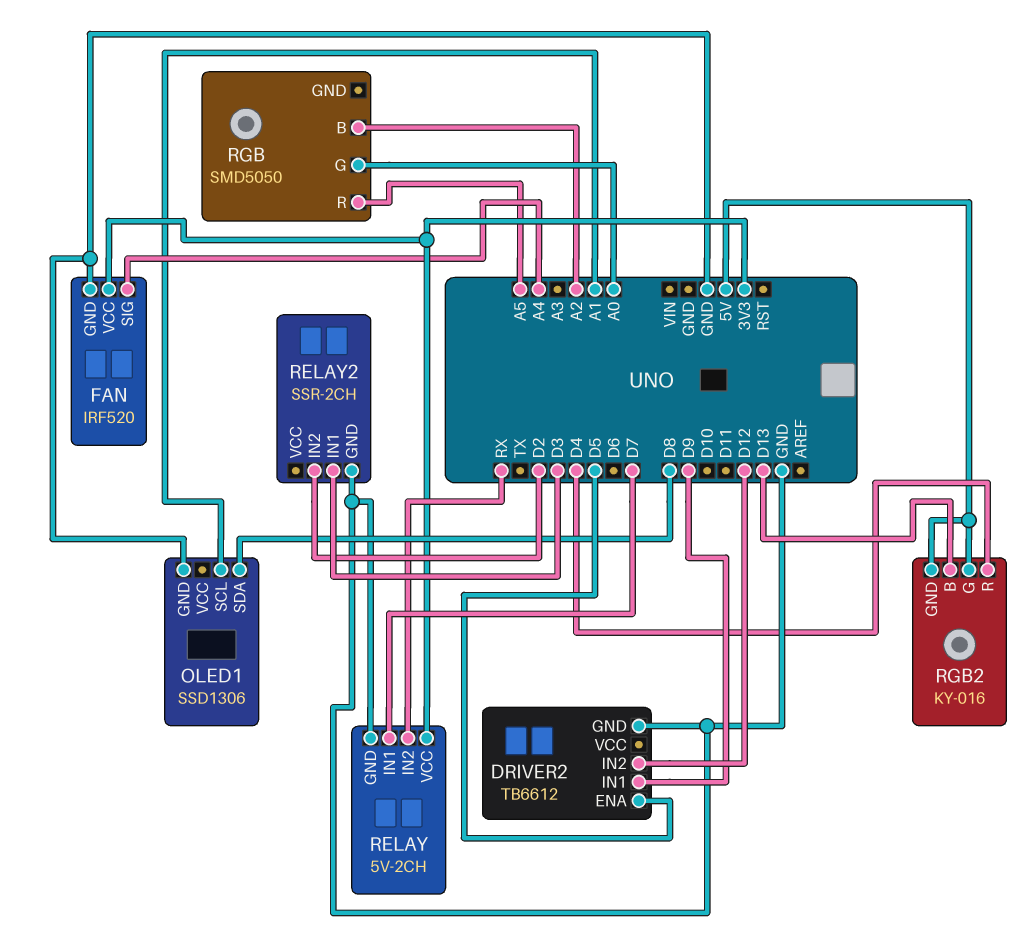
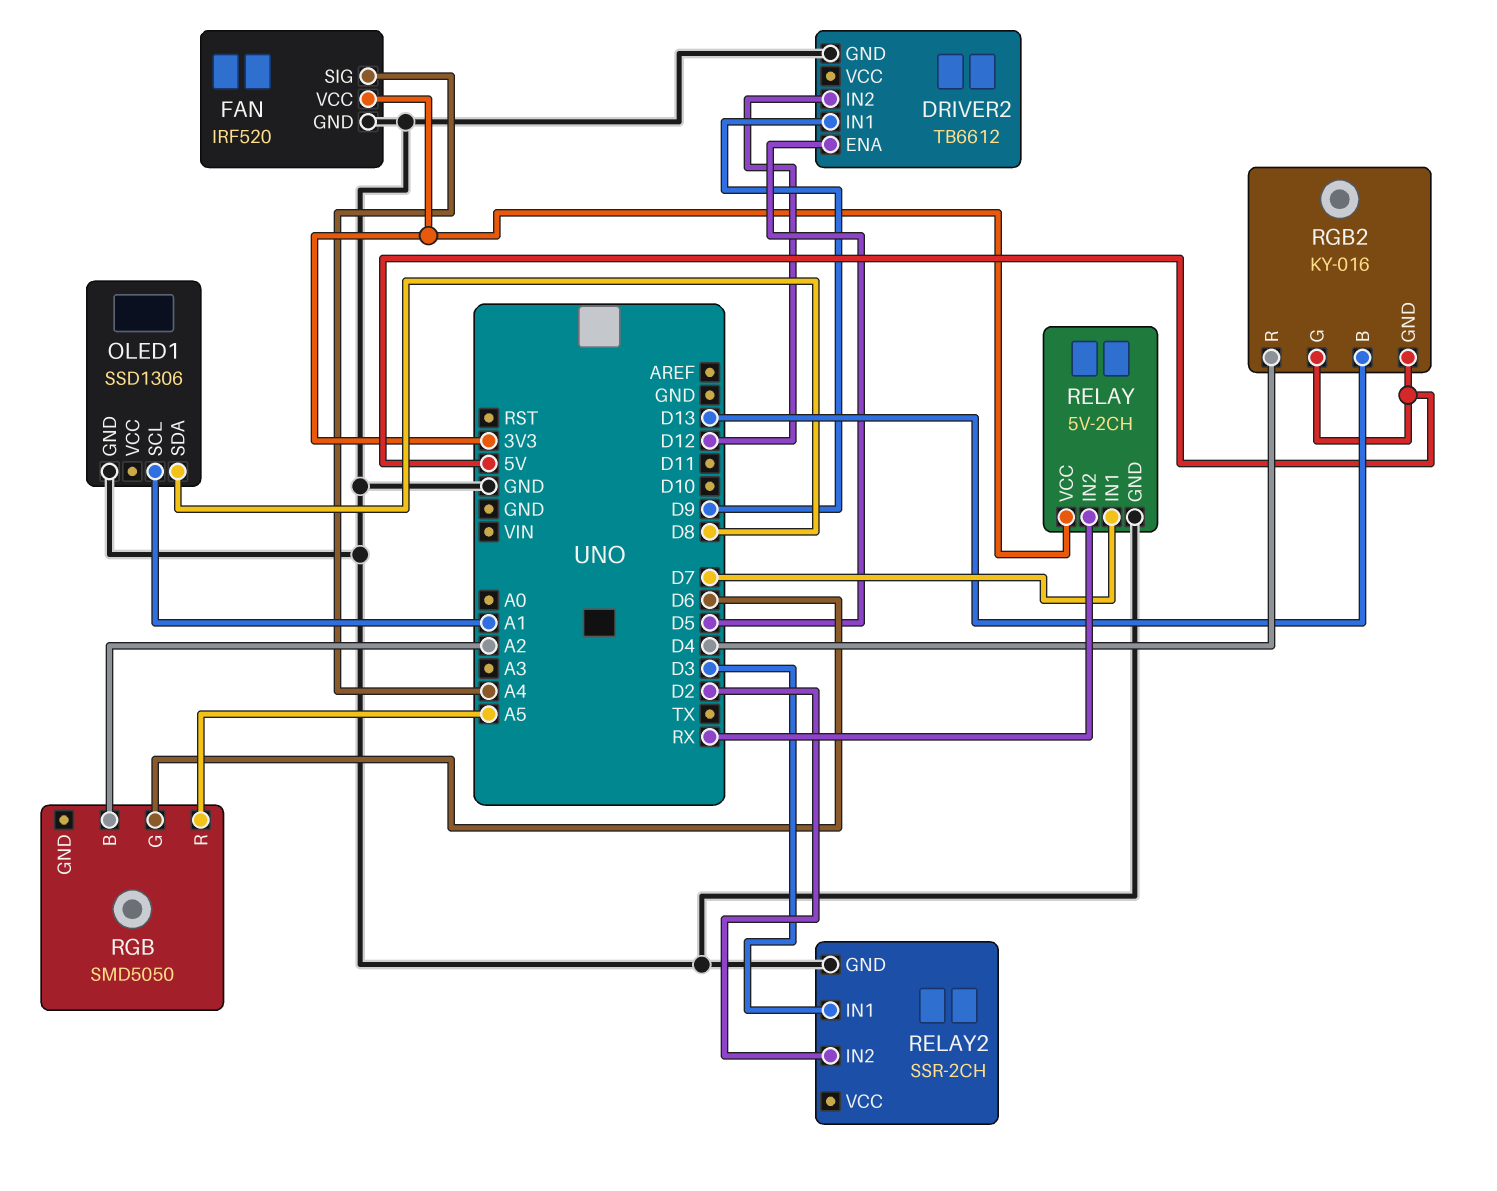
RGB pin G: A0 -> D6

